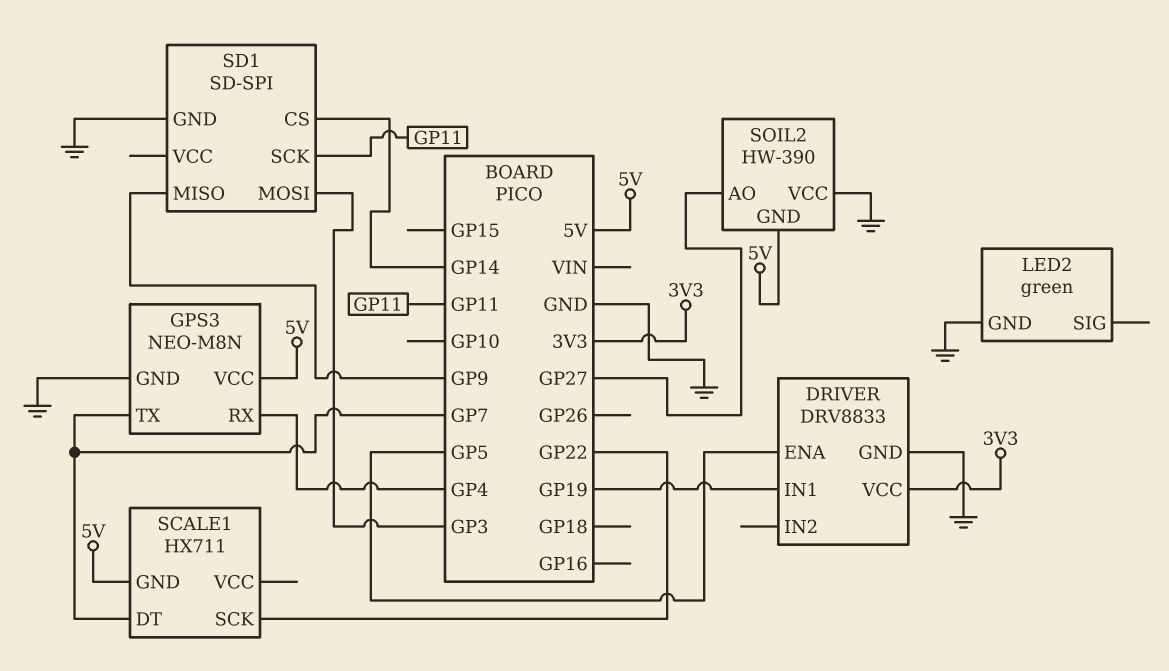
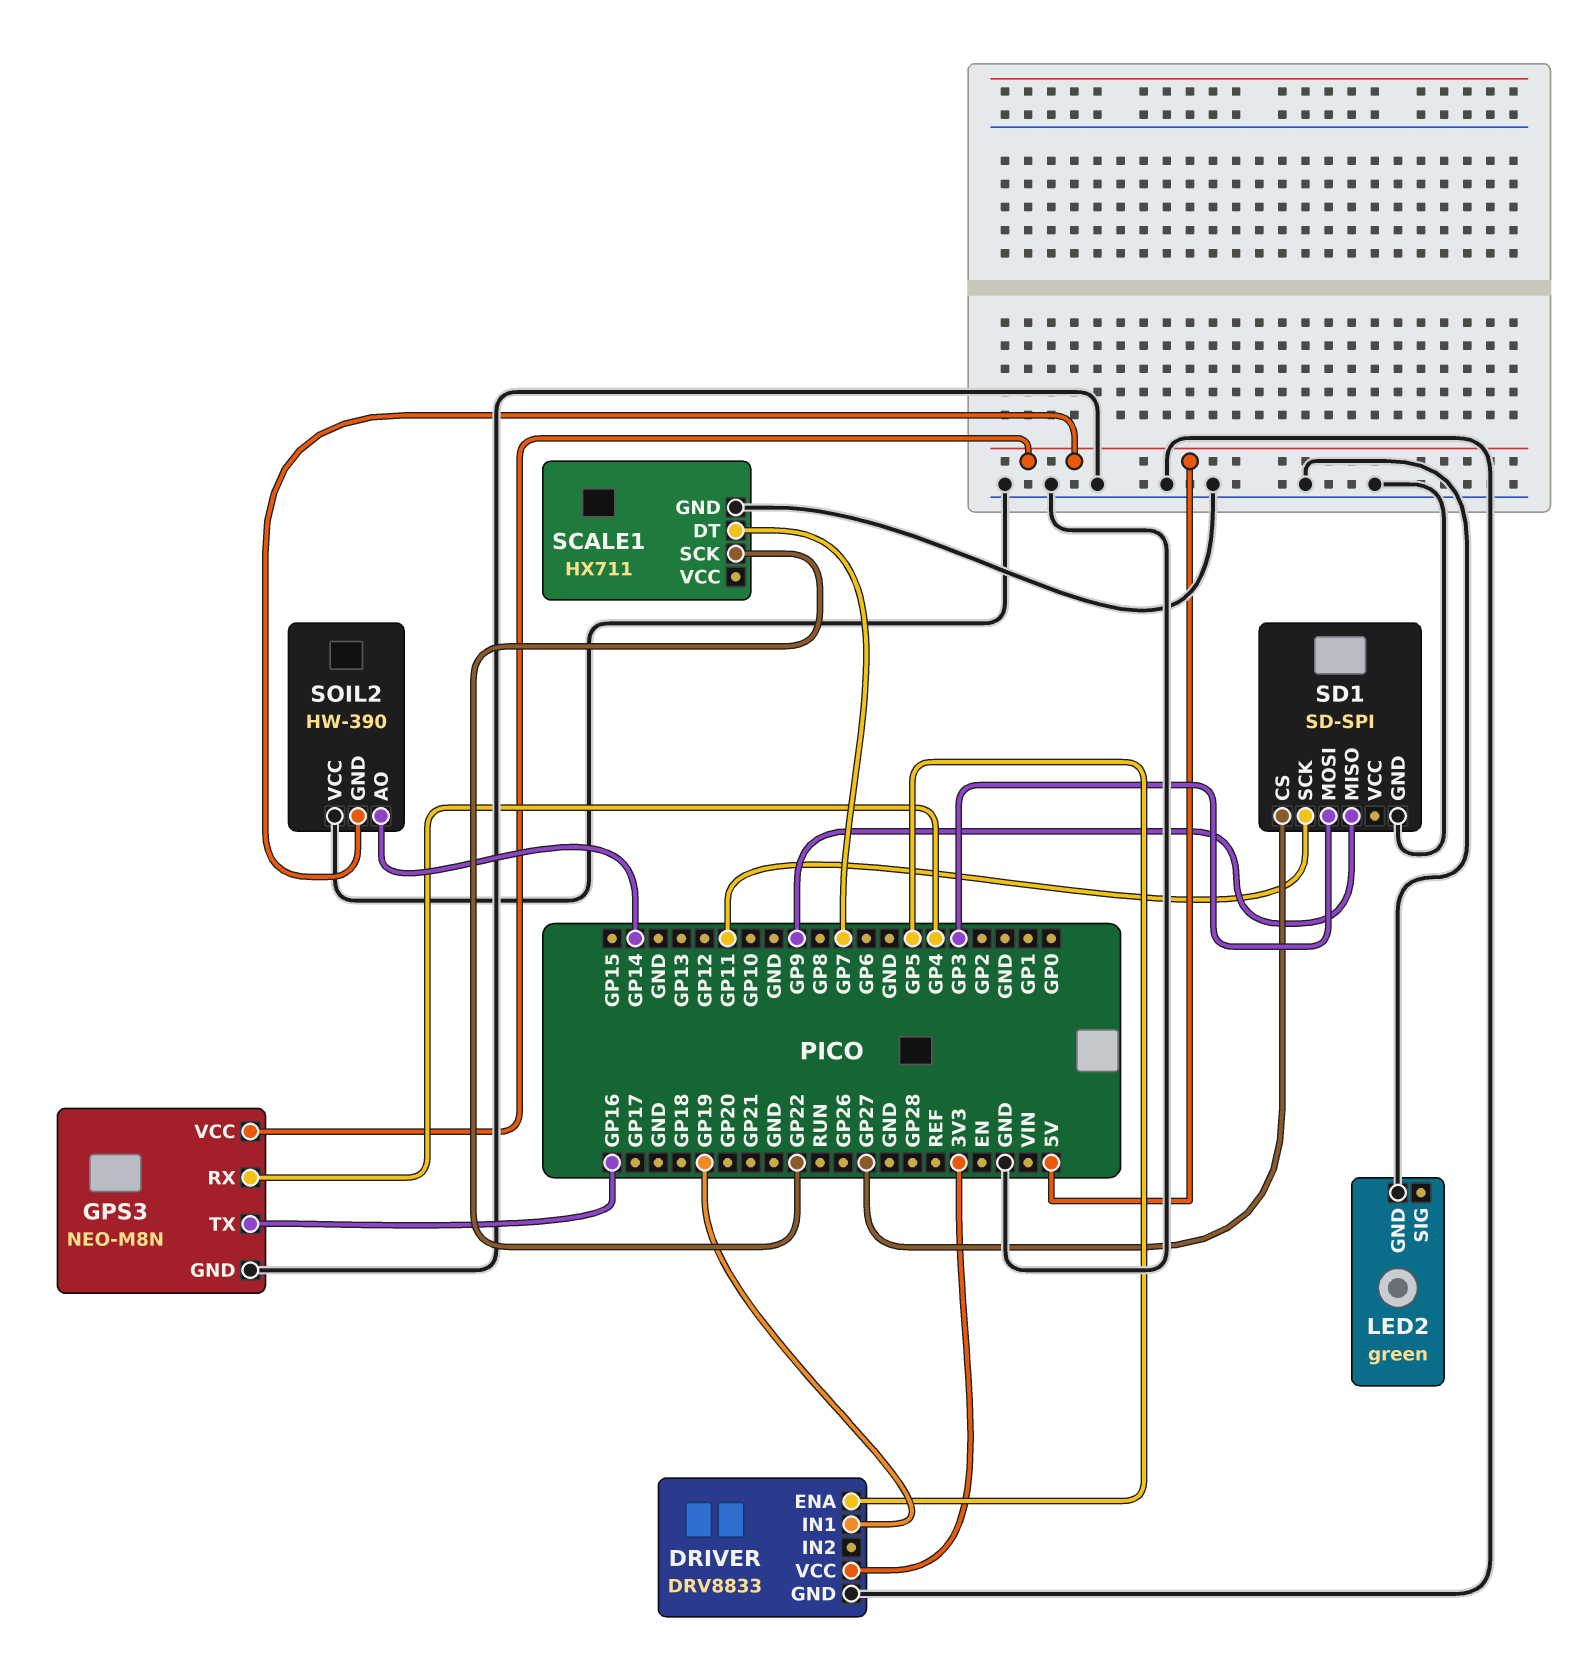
GPS3 pin TX: GP7 -> GP16
SCALE1 pin GND: 5V -> GND
SD1 pin CS: GP14 -> GP27
SOIL2 pin AO: GP27 -> GP14

